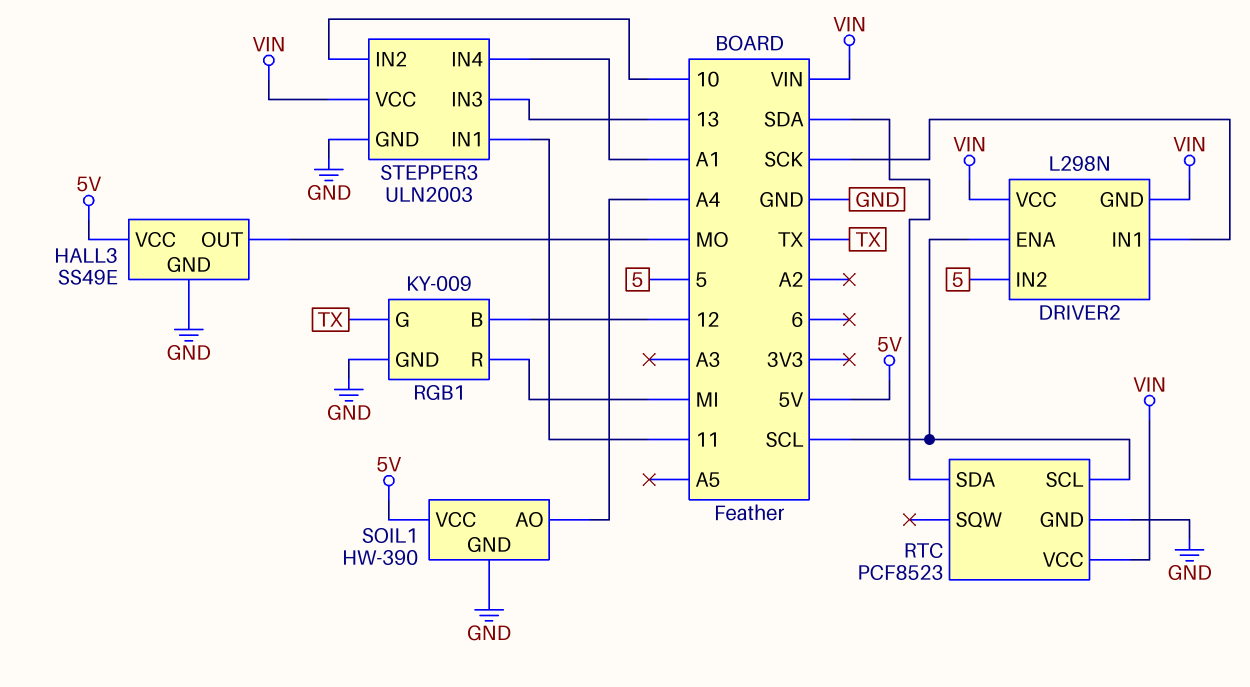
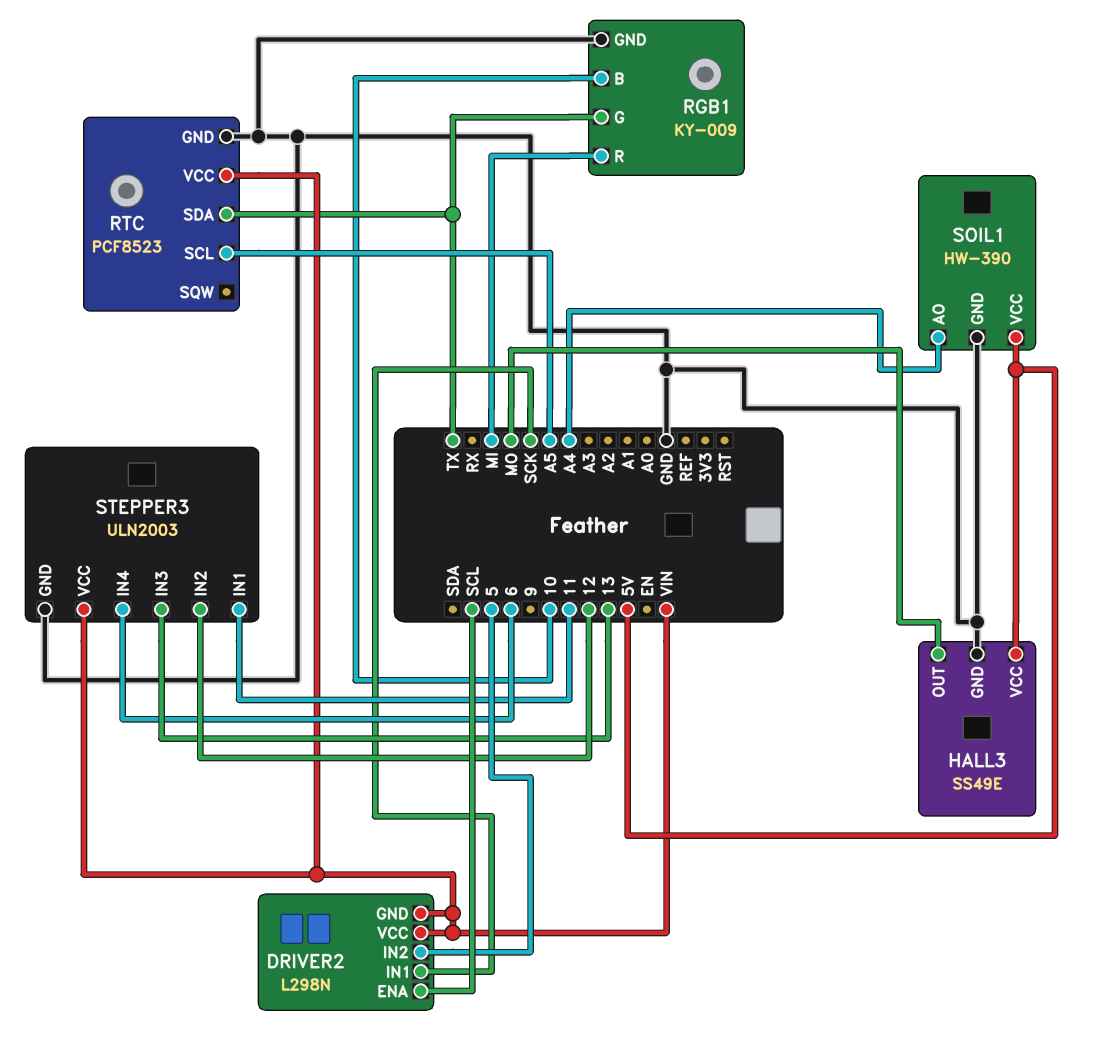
RGB1 pin B: 12 -> 10
RTC pin SCL: SCL -> A5
RTC pin SDA: SDA -> TX
STEPPER3 pin IN2: 10 -> 12
STEPPER3 pin IN4: A1 -> 6

